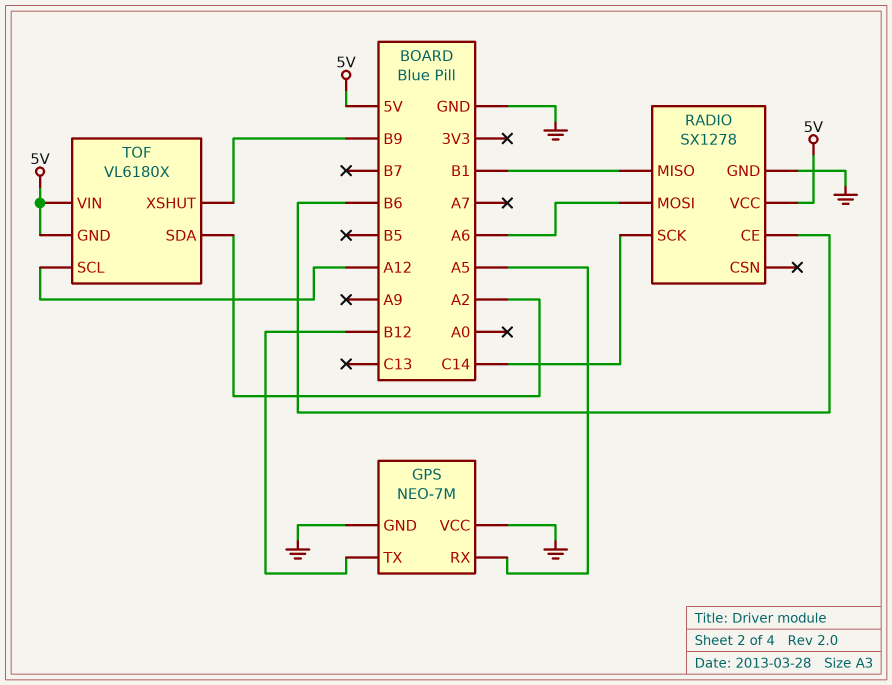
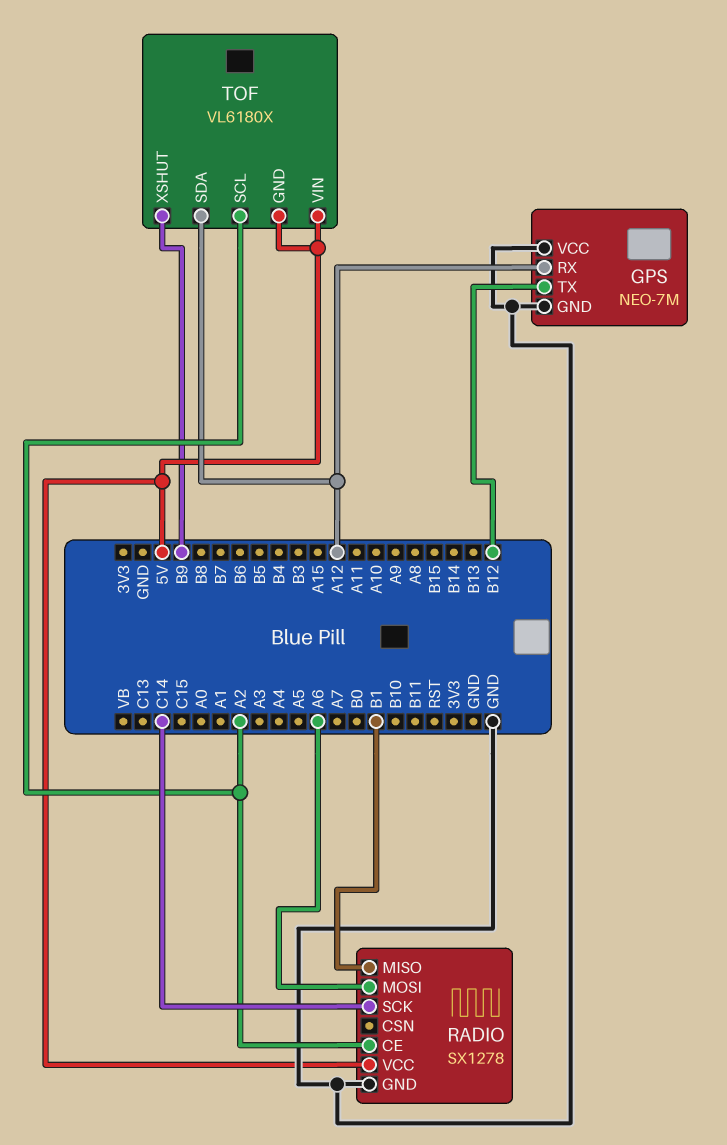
GPS pin RX: A5 -> A12
RADIO pin CE: B6 -> A2
TOF pin SCL: A12 -> A2
TOF pin SDA: A2 -> A12

